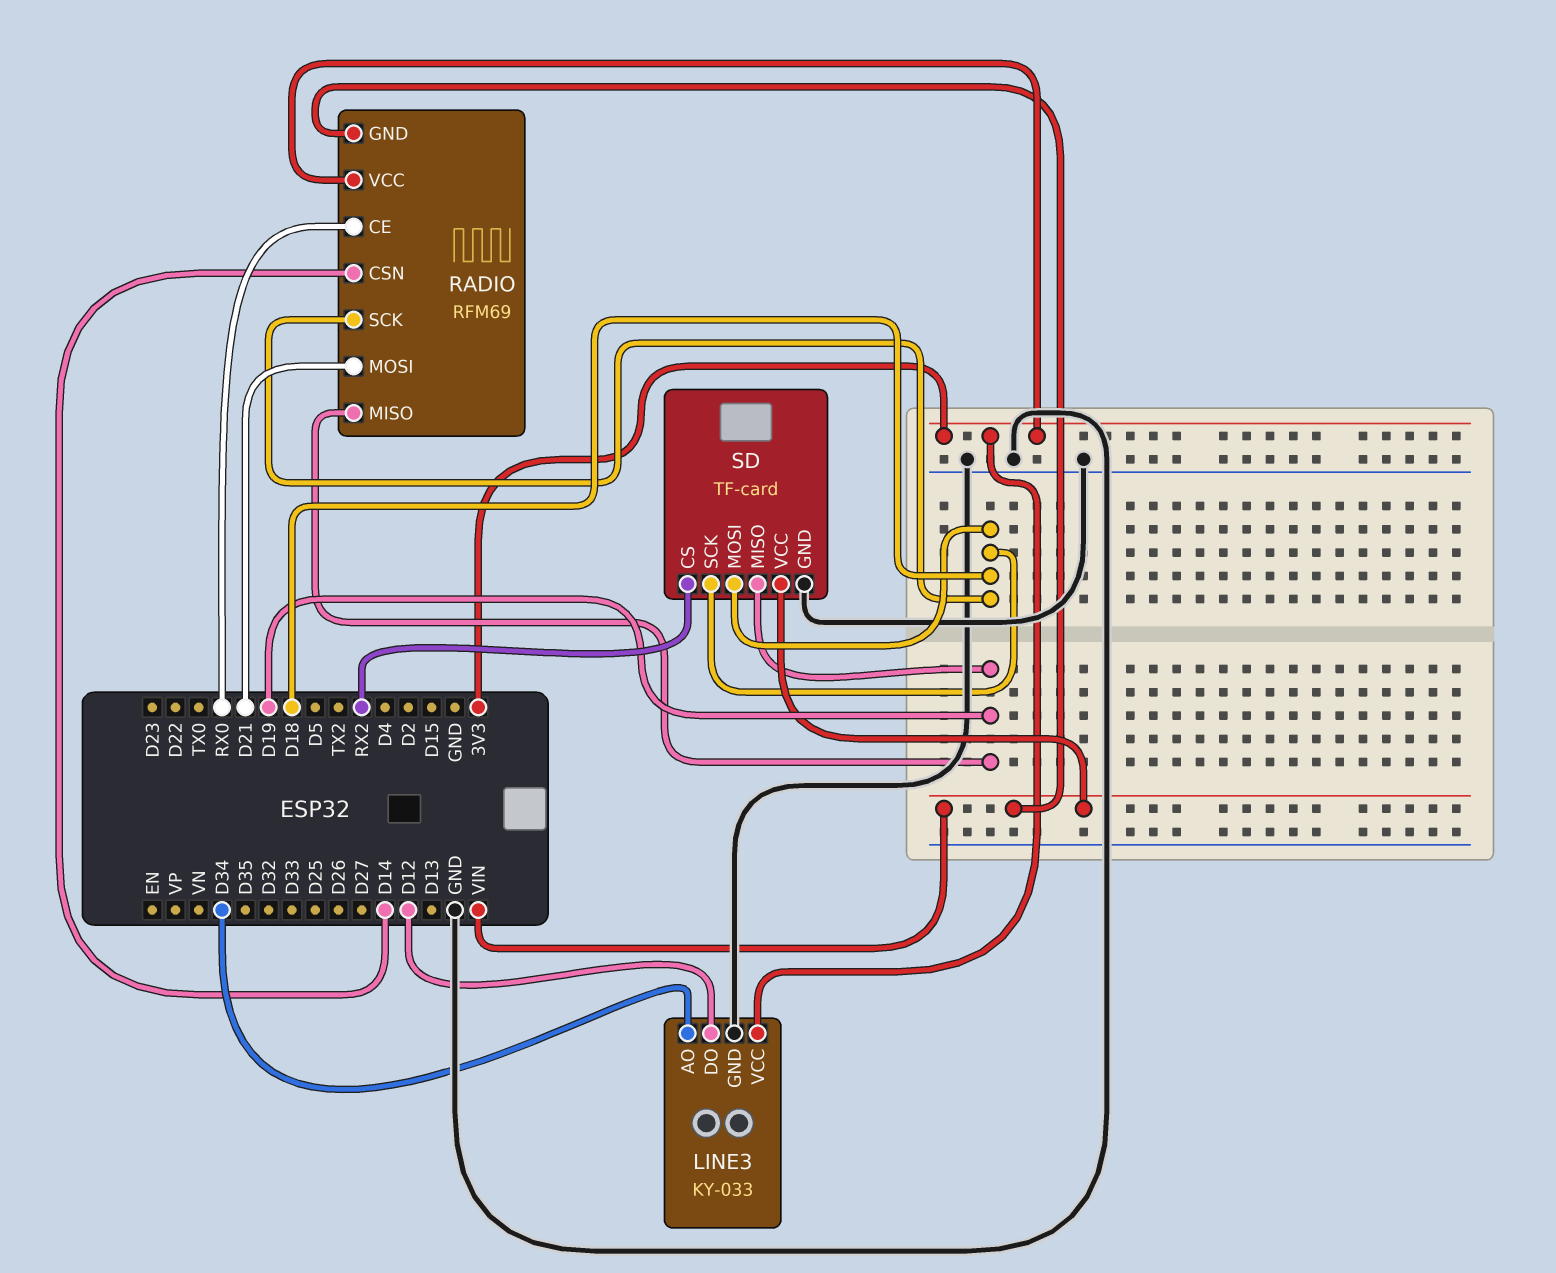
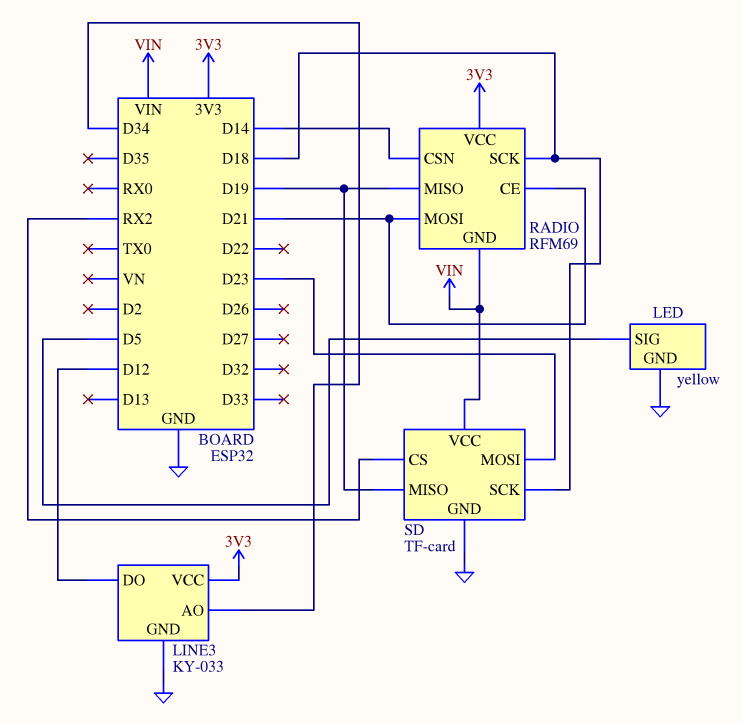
LED: none -> yellow
LED pin GND: none -> GND
LED pin SIG: none -> D5
RADIO pin CE: RX0 -> D21
SD pin MOSI: D18 -> D23

